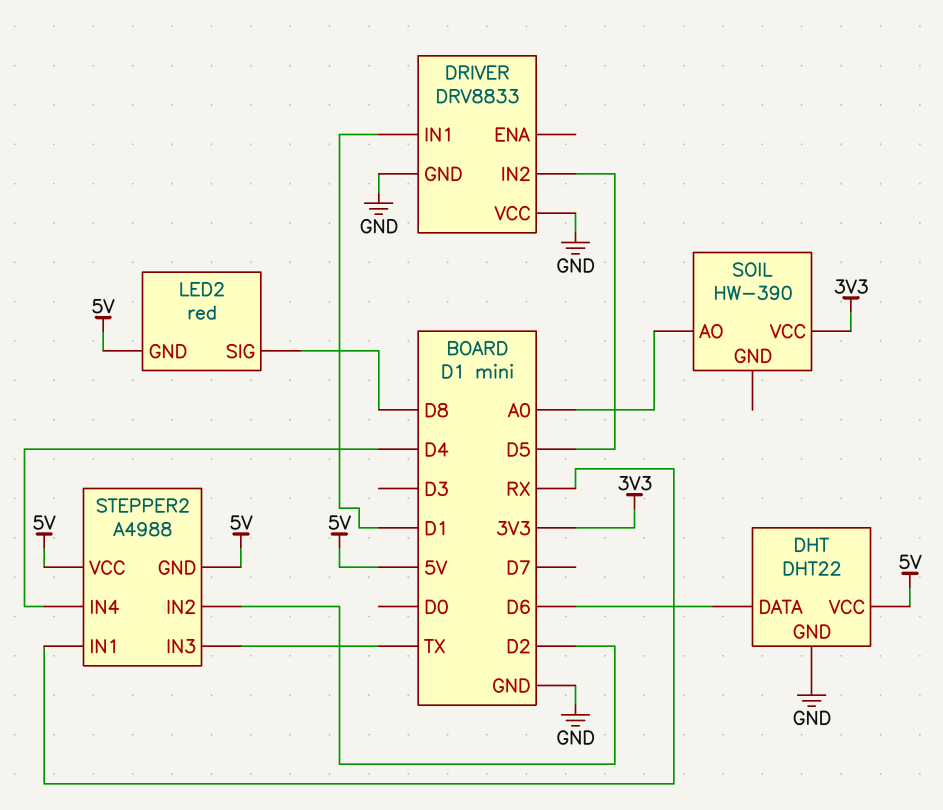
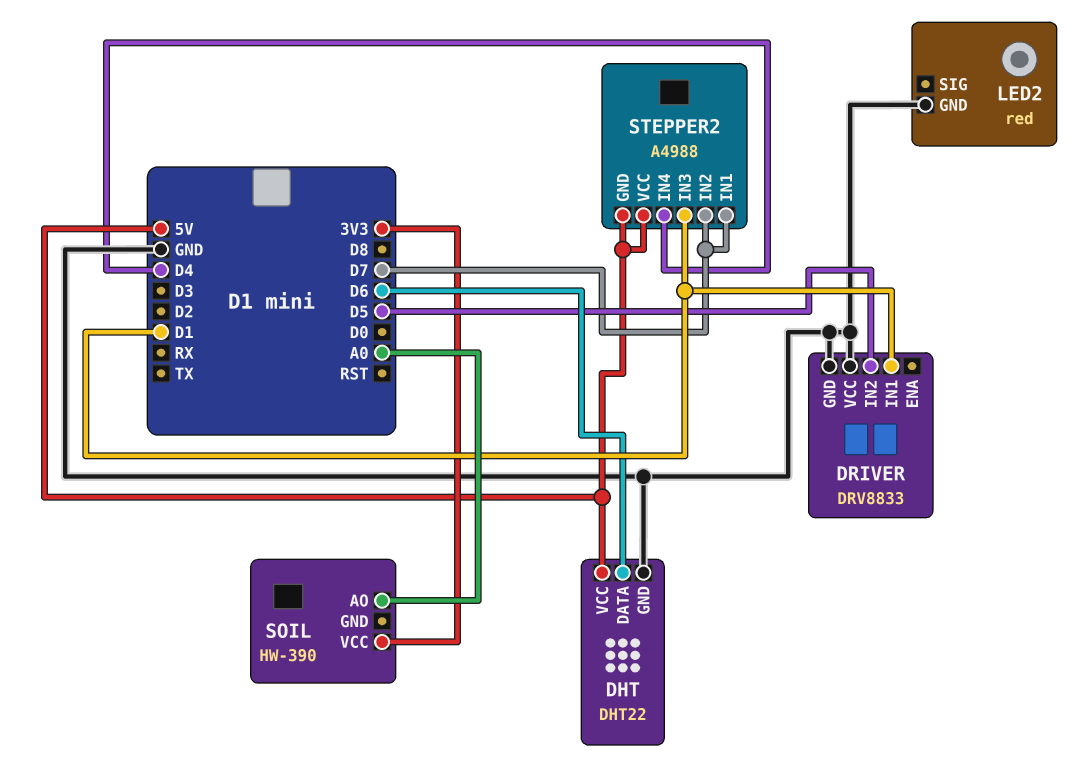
LED2 pin GND: 5V -> GND
LED2 pin SIG: D8 -> none
STEPPER2 pin IN1: RX -> D7
STEPPER2 pin IN2: D2 -> D7
STEPPER2 pin IN3: TX -> D1

